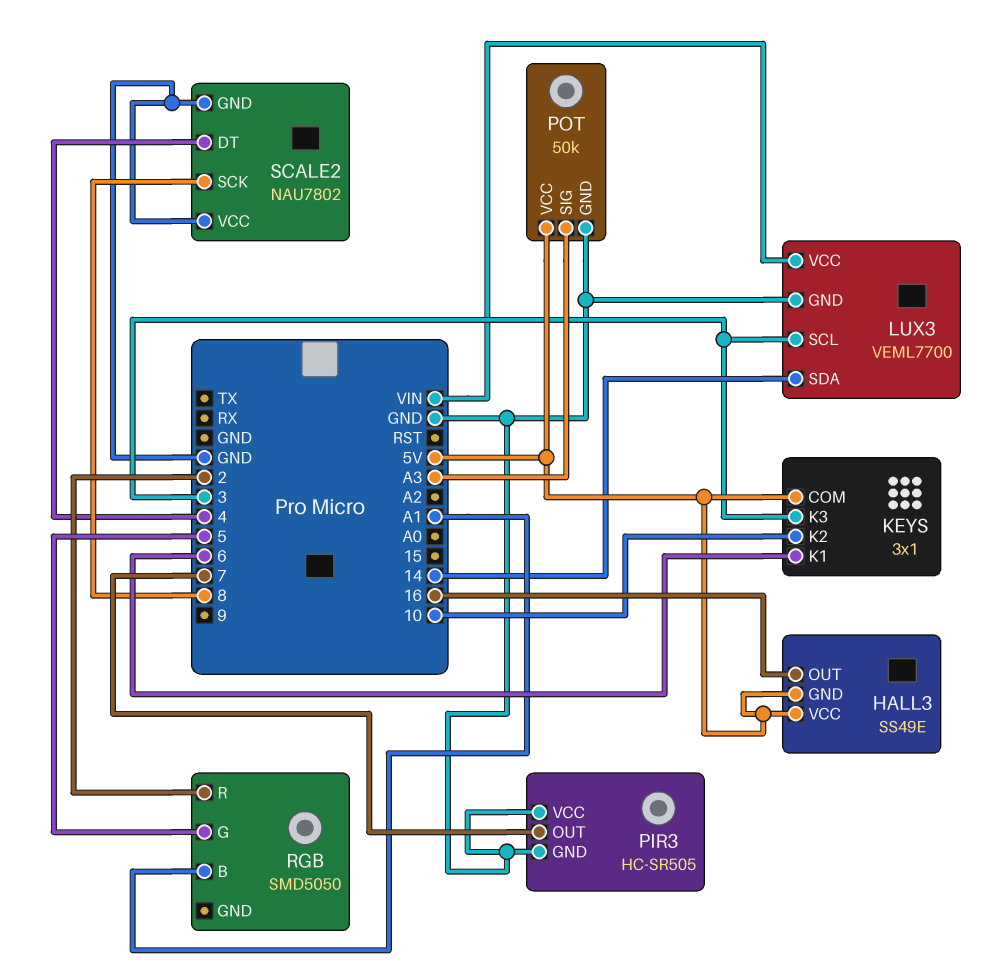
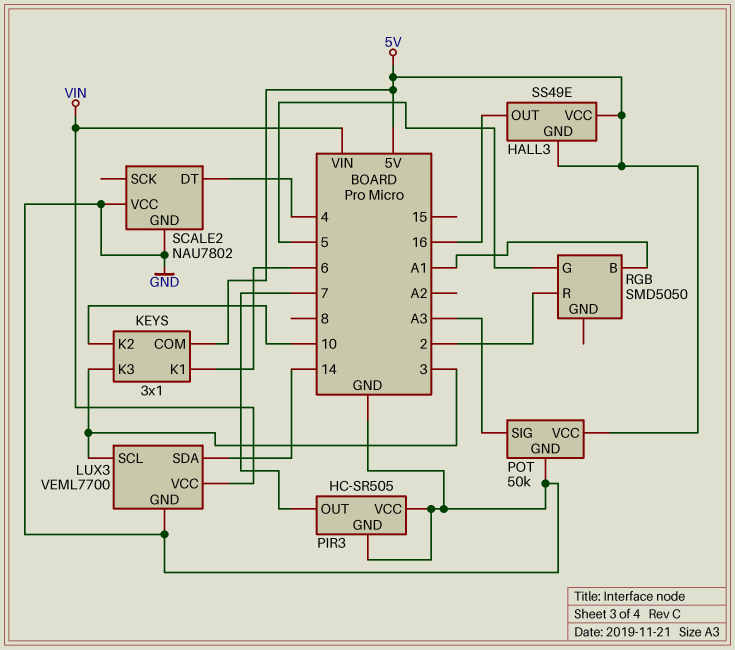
SCALE2 pin SCK: 8 -> none

